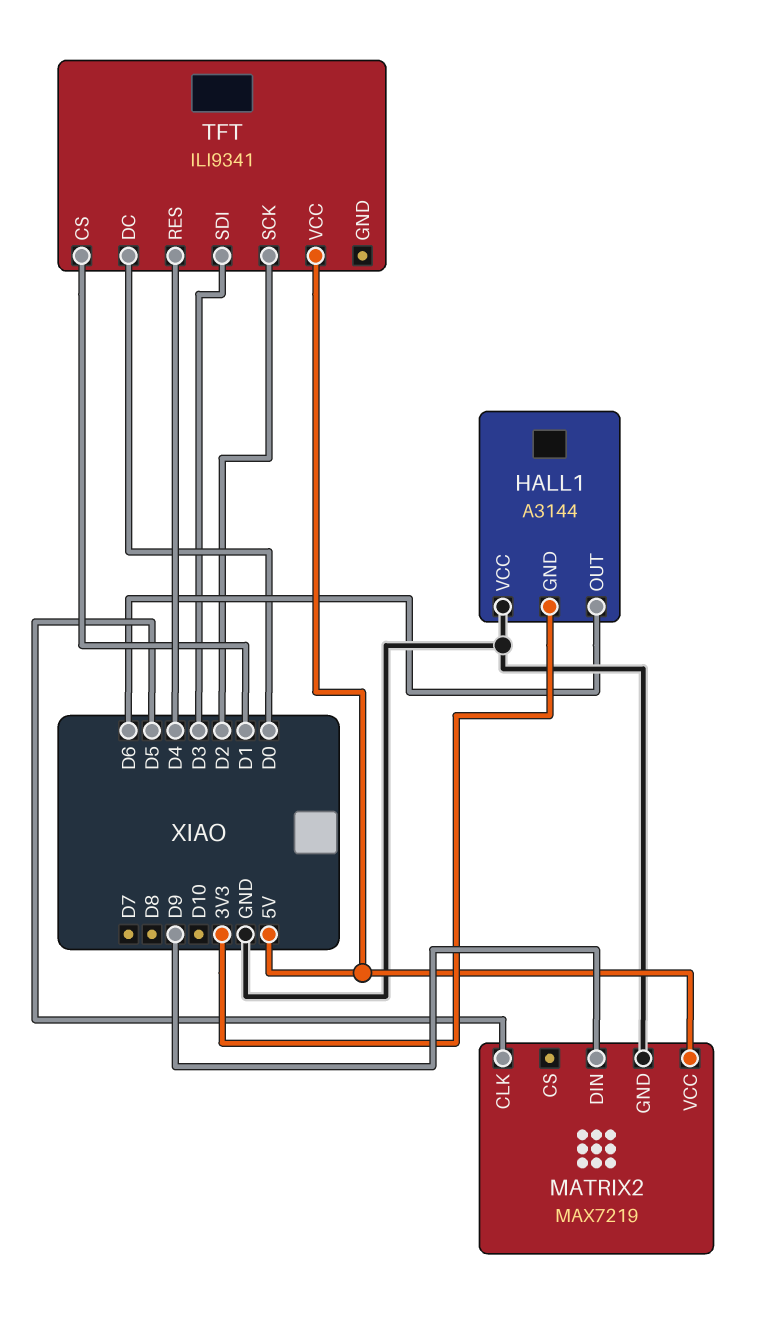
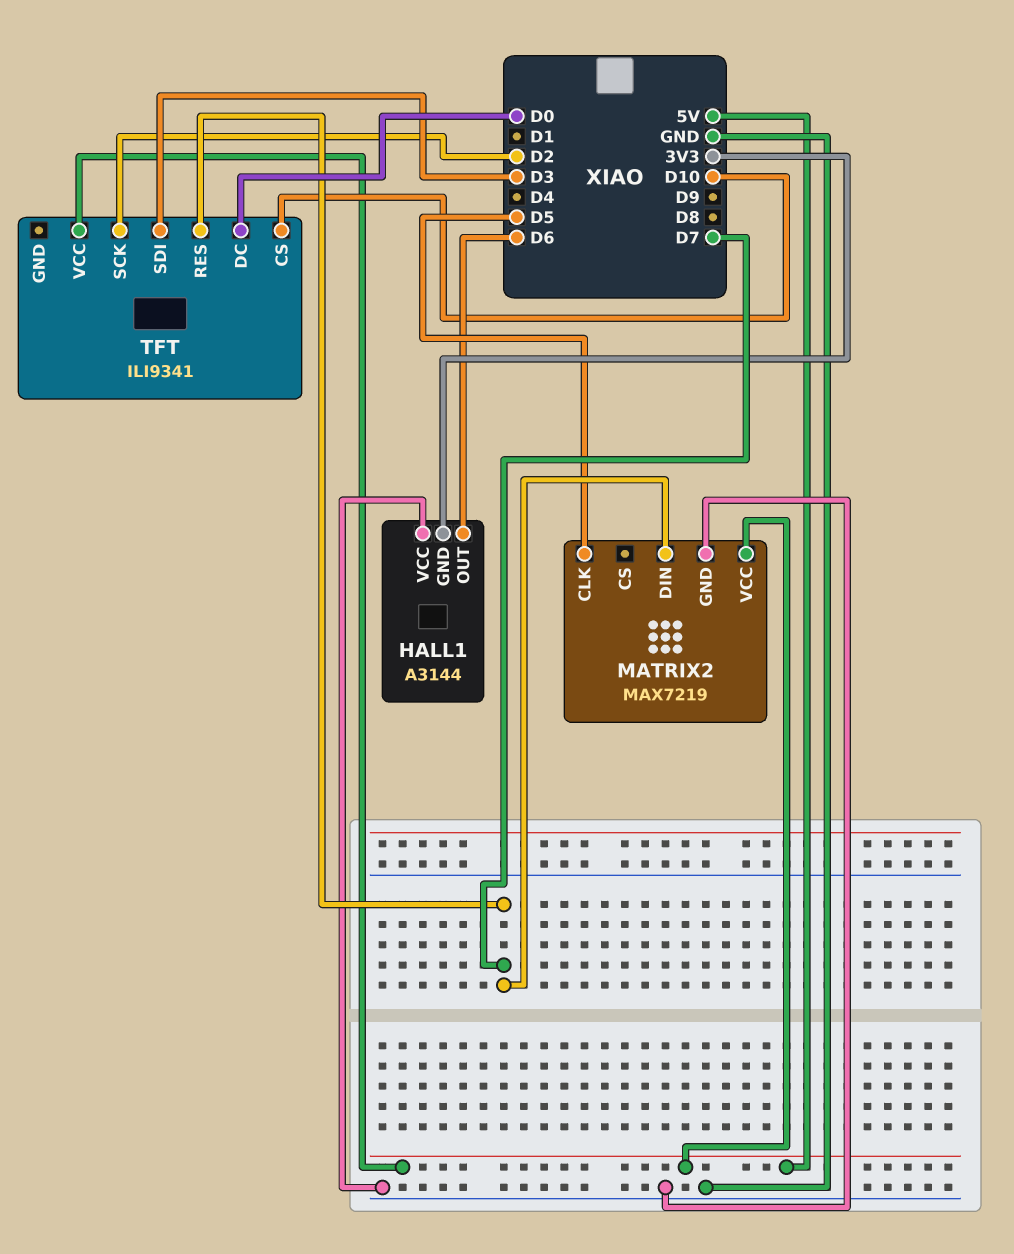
MATRIX2 pin DIN: D9 -> D7
TFT pin CS: D1 -> D10
TFT pin RES: D4 -> D7

